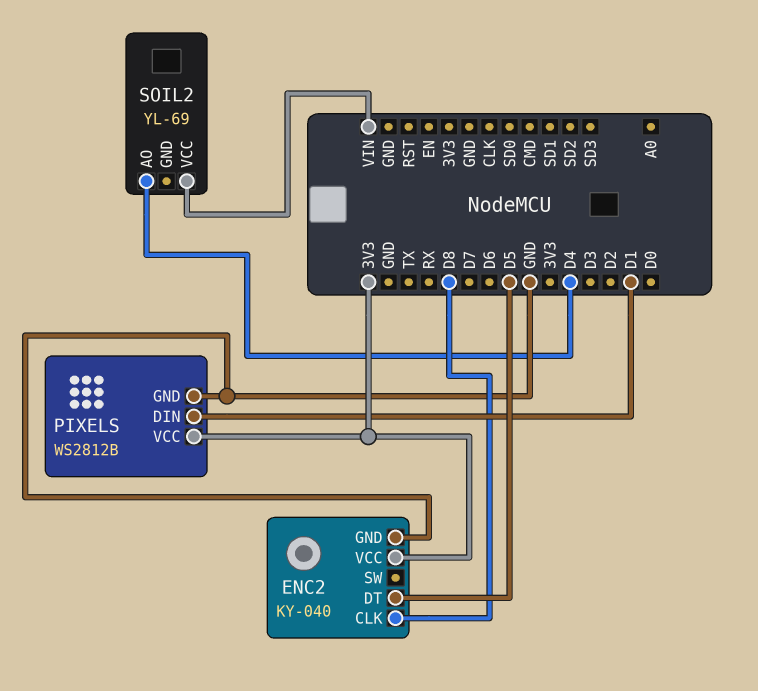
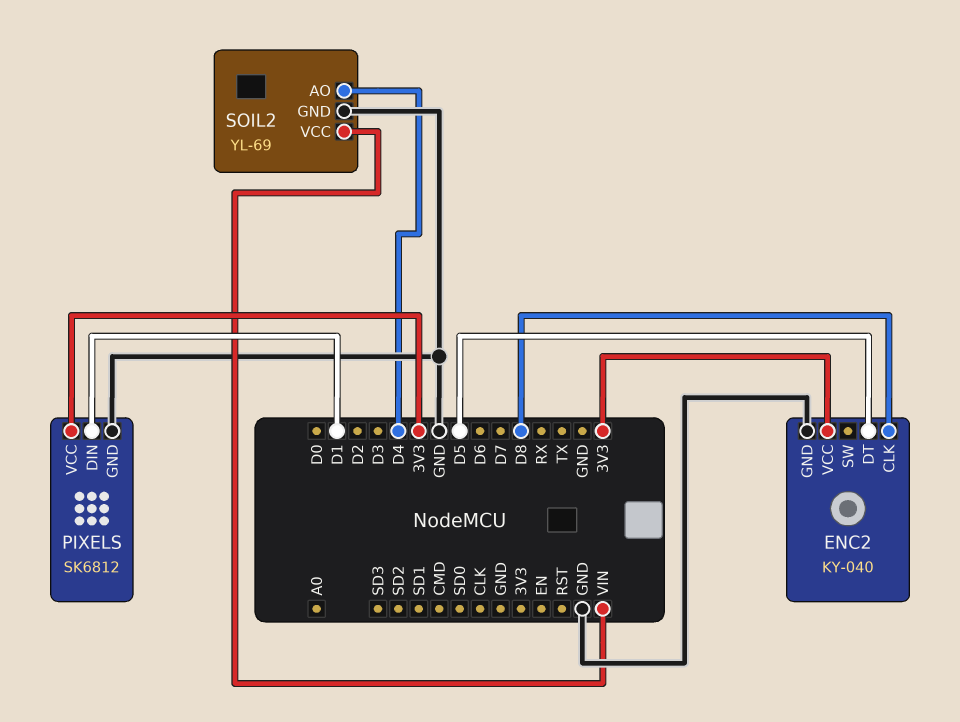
PIXELS: WS2812B -> SK6812
SOIL2 pin GND: none -> GND

